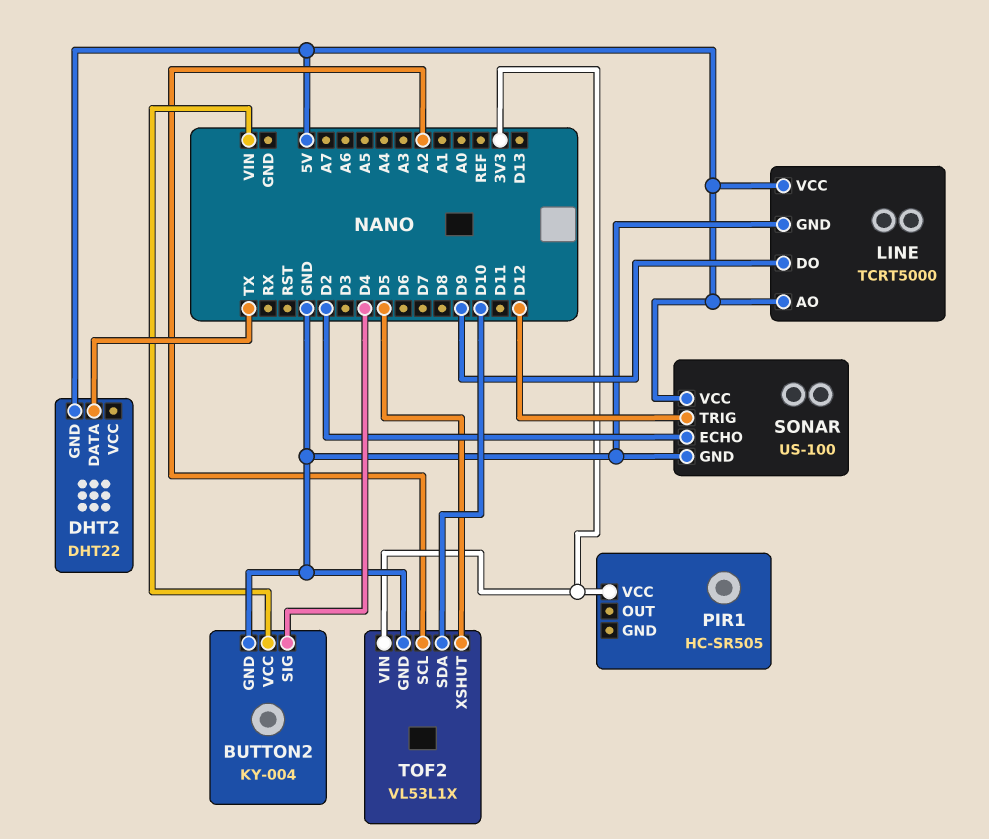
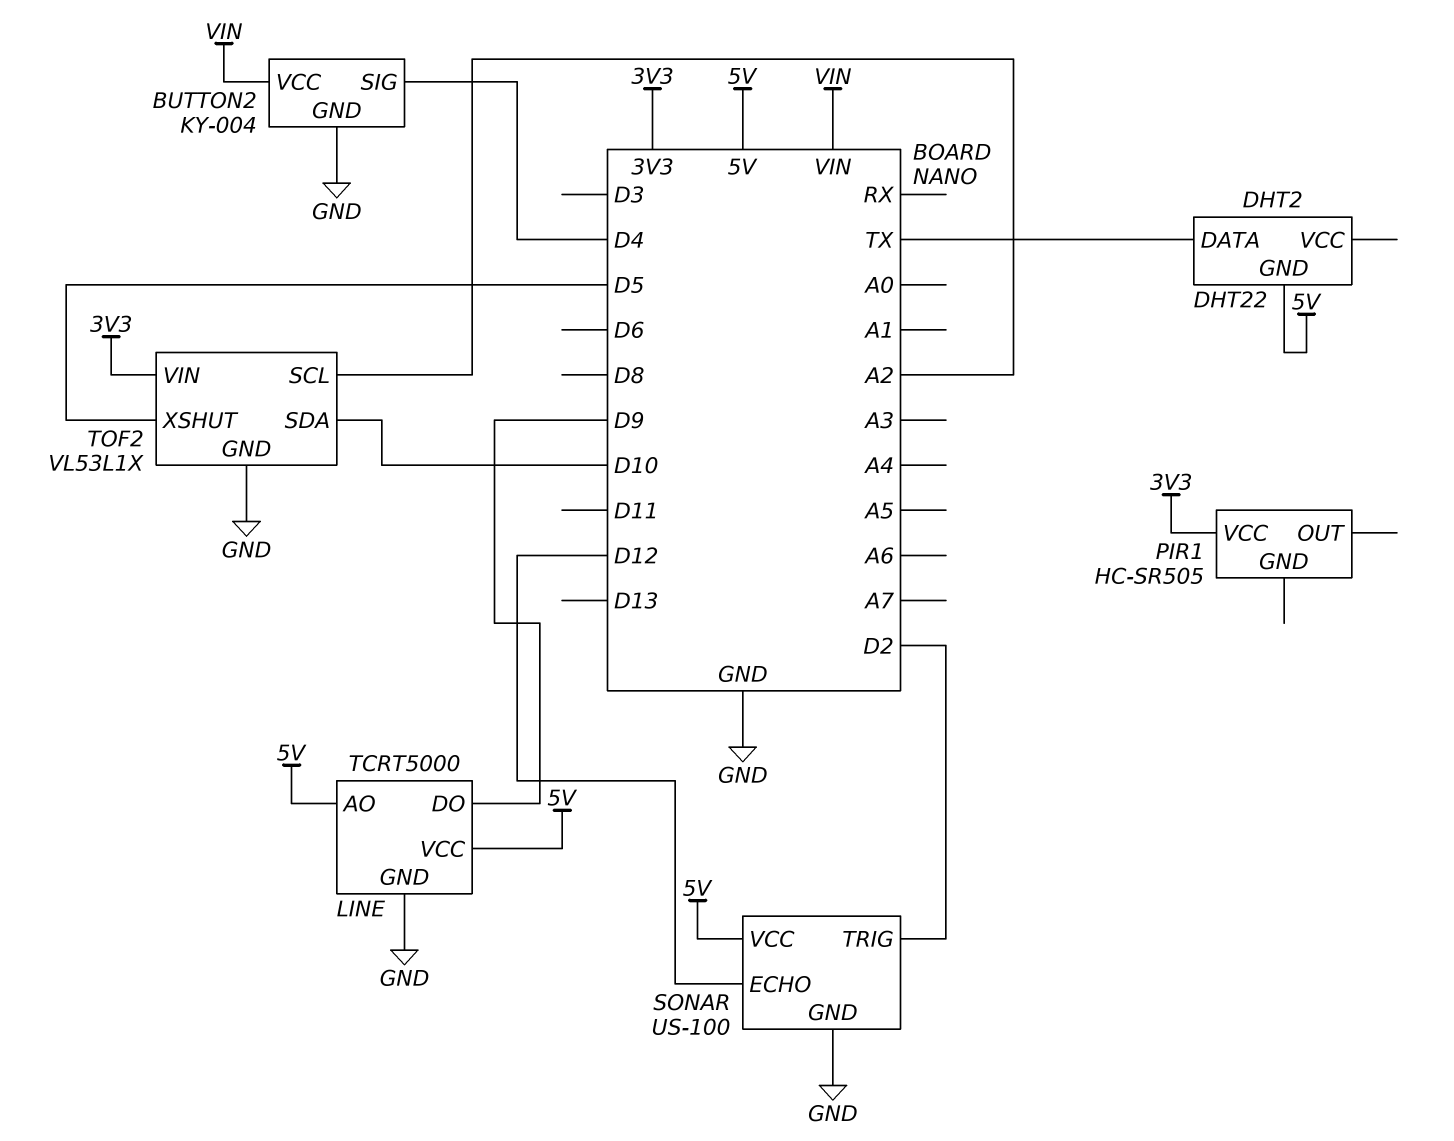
SONAR pin ECHO: D2 -> D12
SONAR pin TRIG: D12 -> D2

